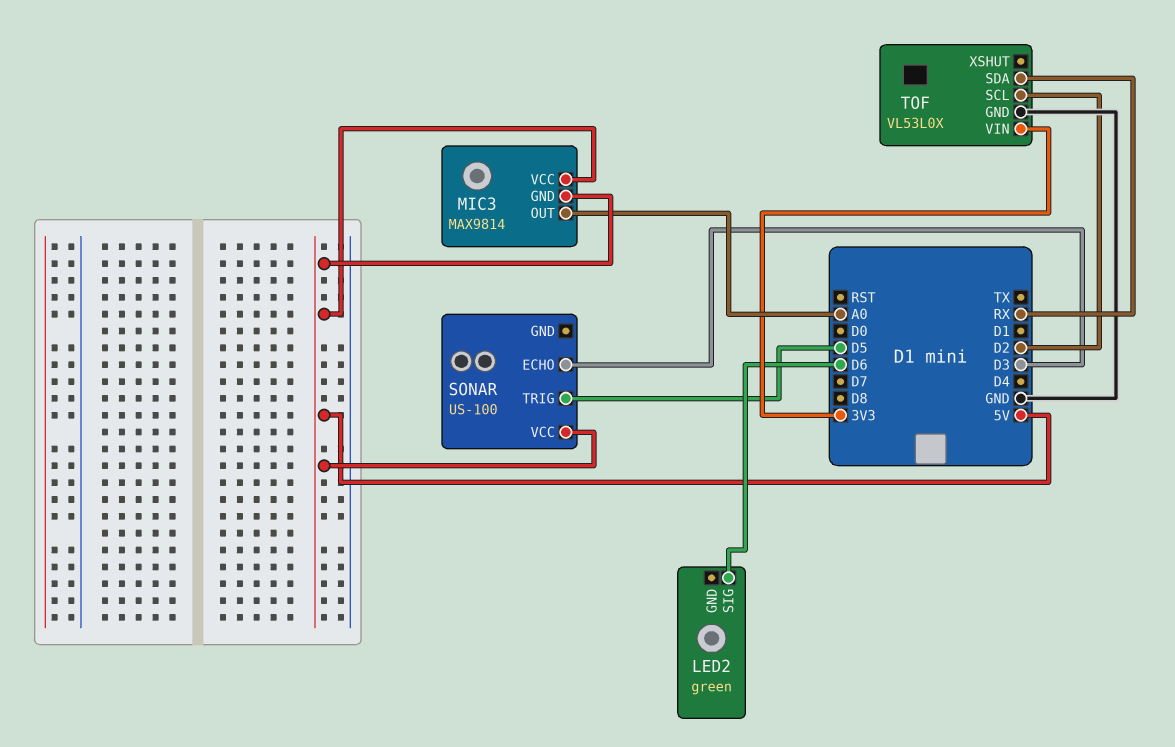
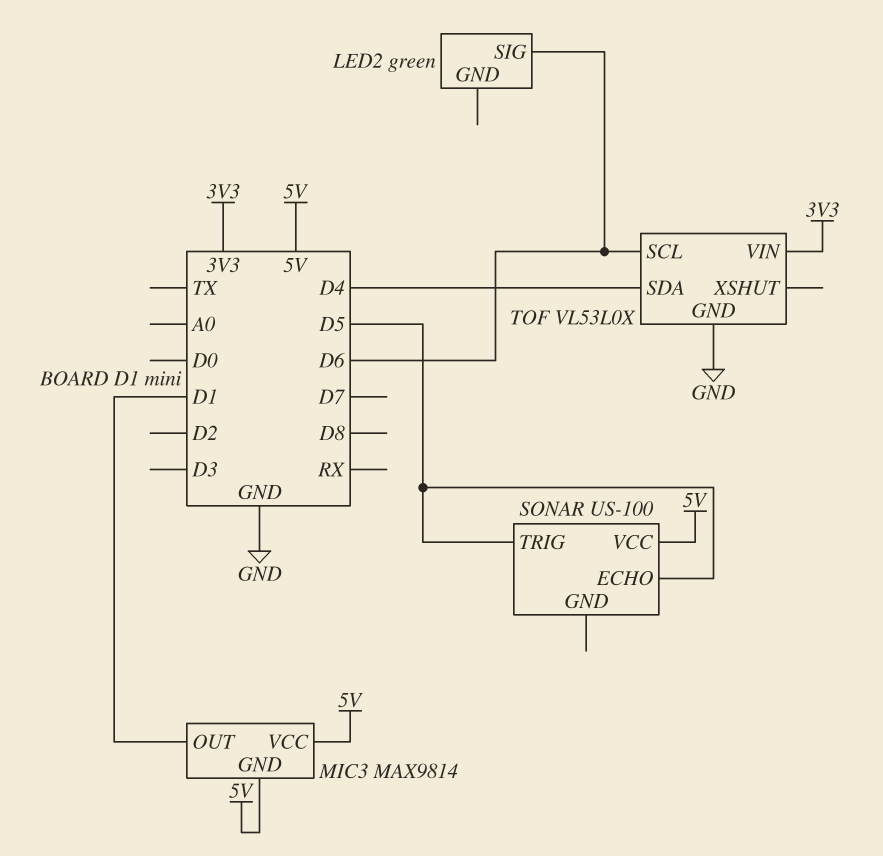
MIC3 pin OUT: A0 -> D1
SONAR pin ECHO: D3 -> D5
TOF pin SCL: D2 -> D6
TOF pin SDA: RX -> D4

